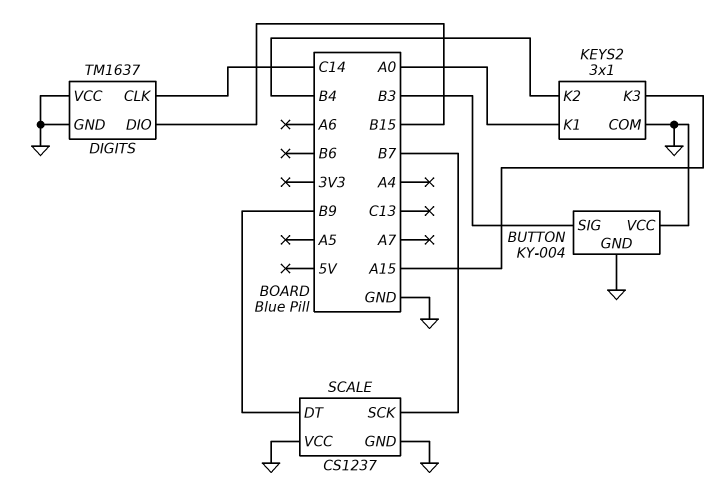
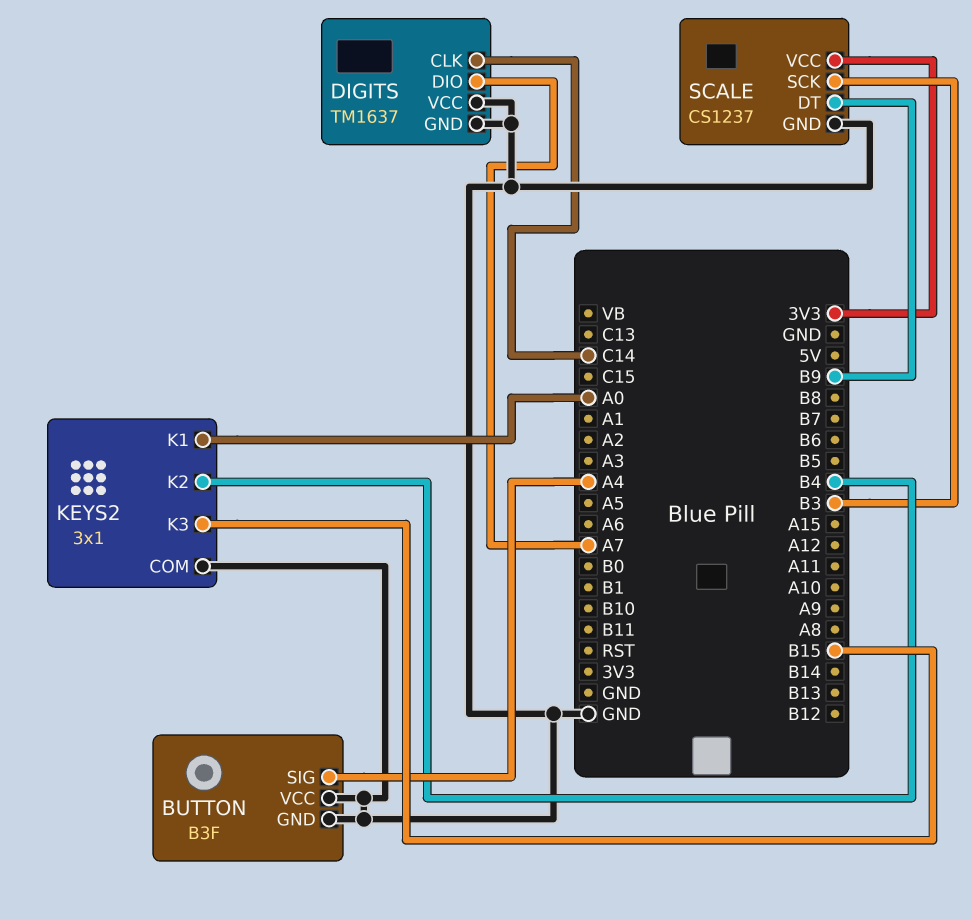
BUTTON: KY-004 -> B3F
BUTTON pin SIG: B3 -> A4
DIGITS pin DIO: B15 -> A7
KEYS2 pin K3: A15 -> B15
SCALE pin SCK: B7 -> B3
SCALE pin VCC: GND -> 3V3

